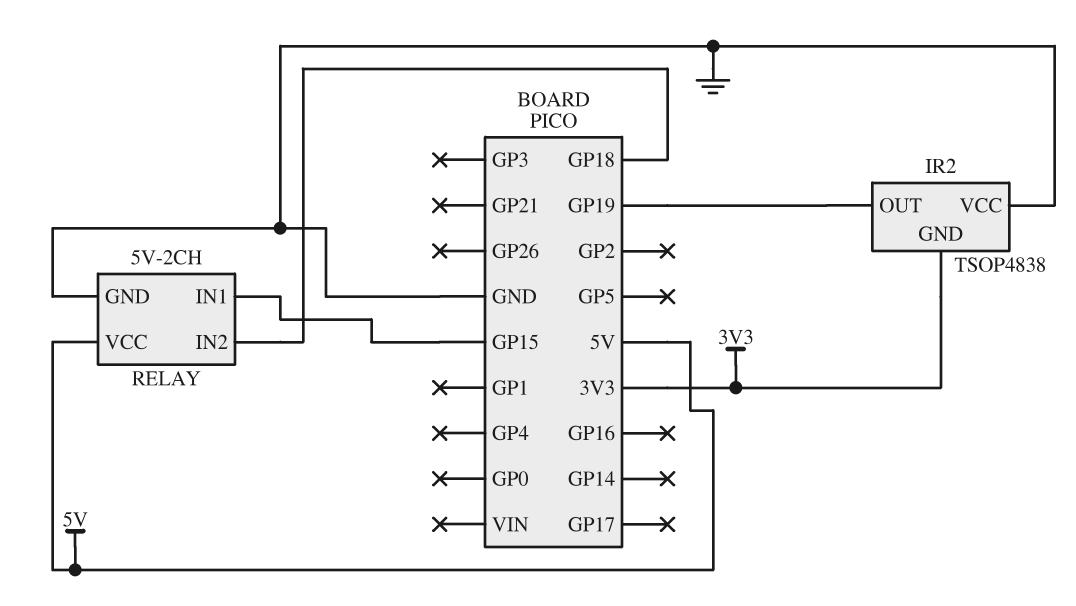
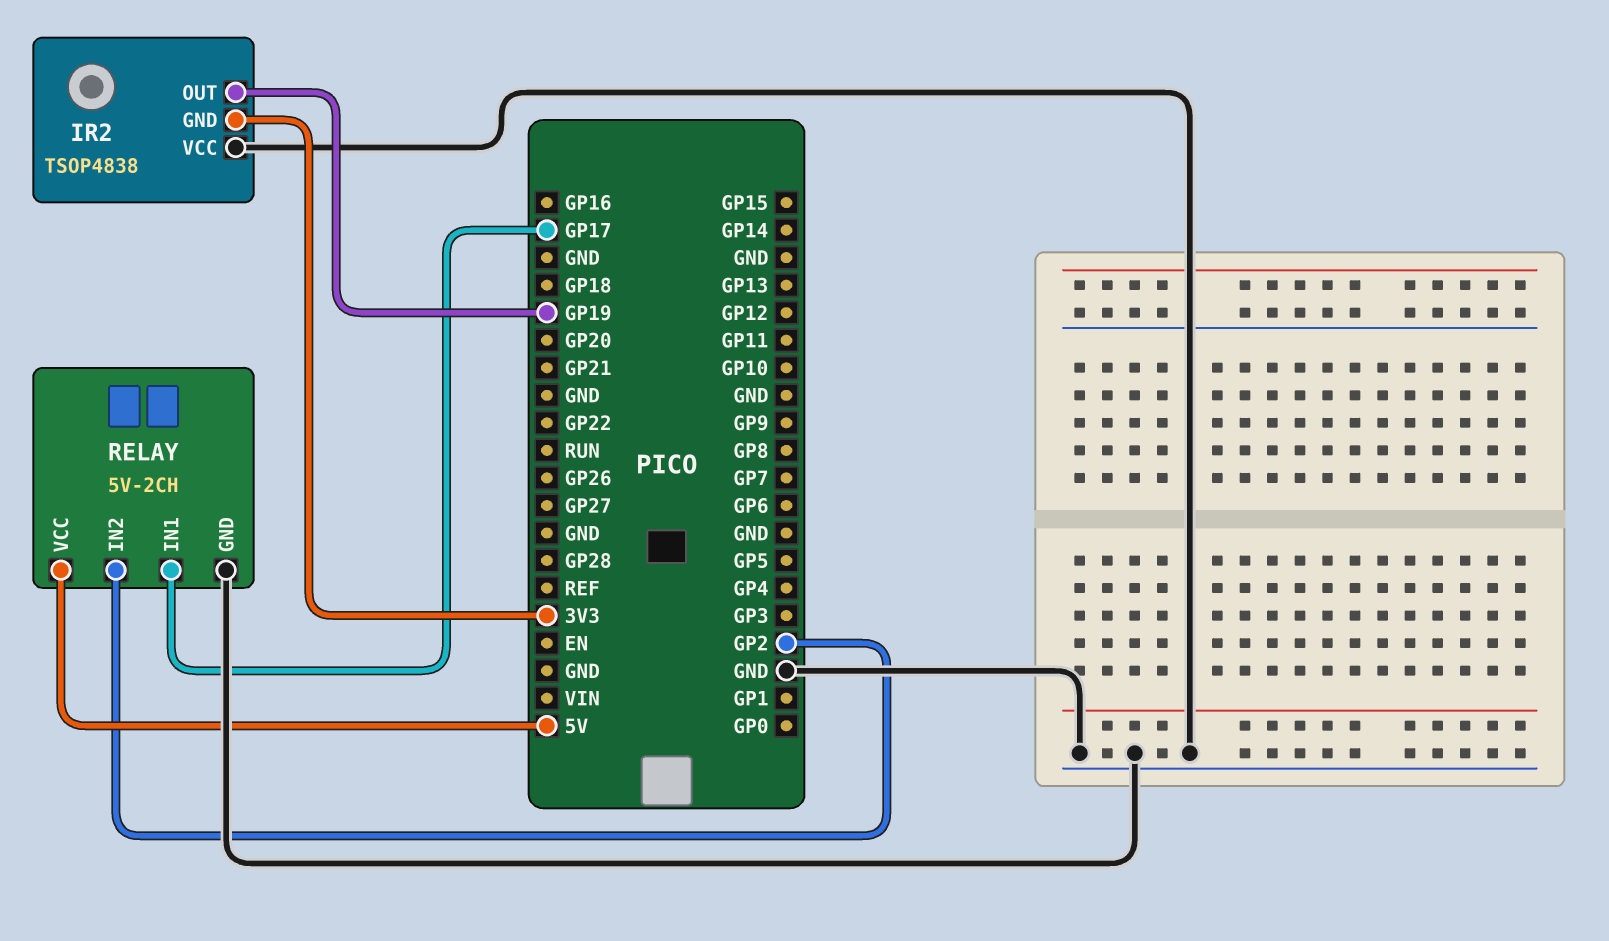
RELAY pin IN1: GP15 -> GP17
RELAY pin IN2: GP18 -> GP2

